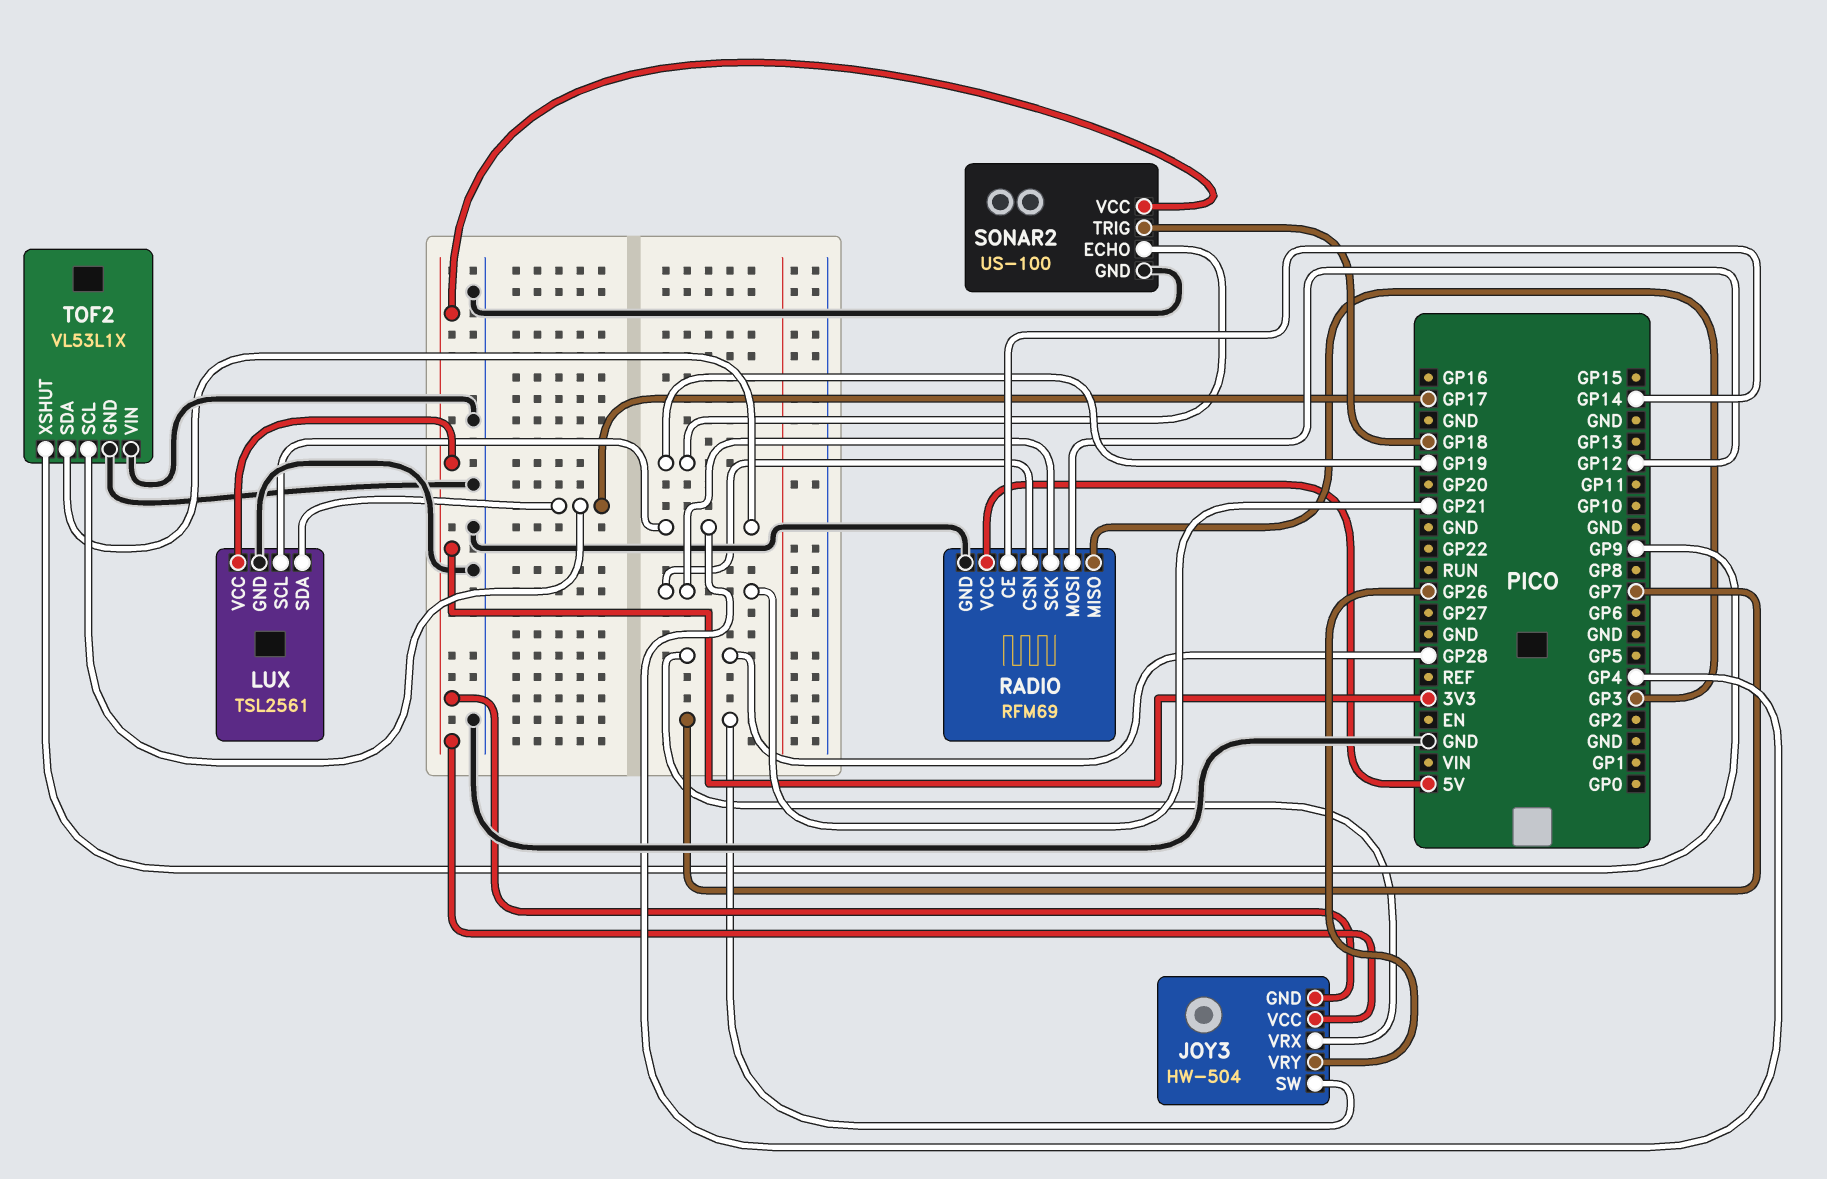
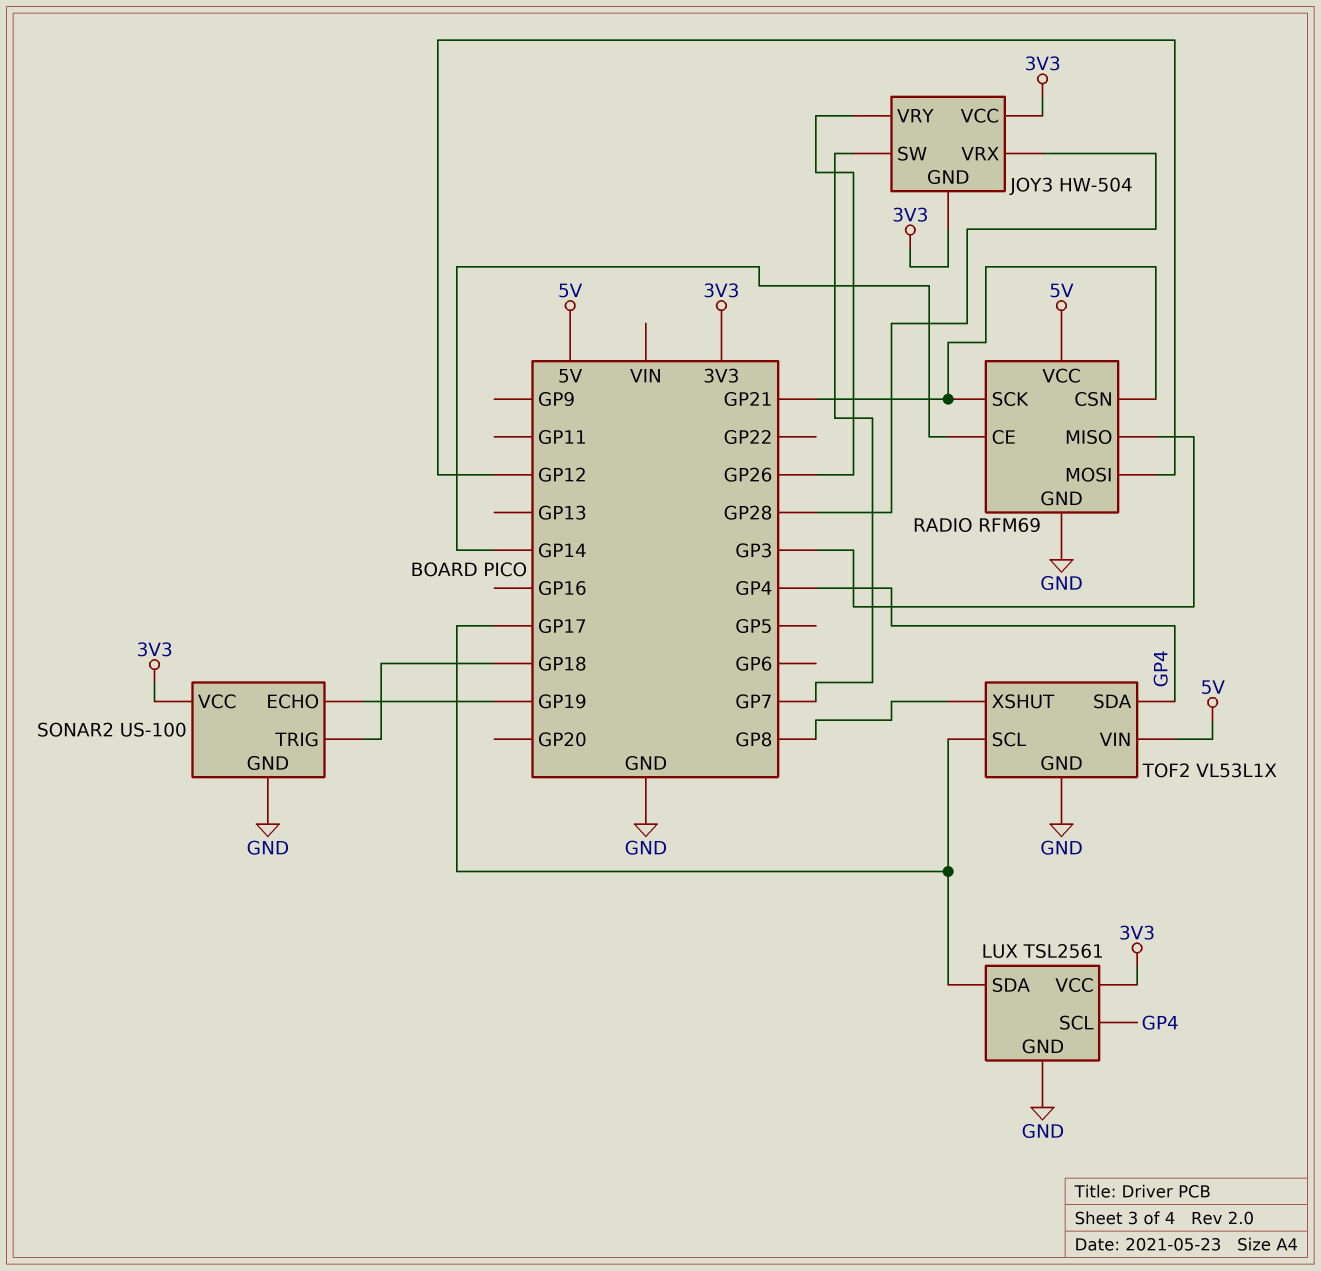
TOF2 pin VIN: GND -> 5V
TOF2 pin XSHUT: GP9 -> GP8

